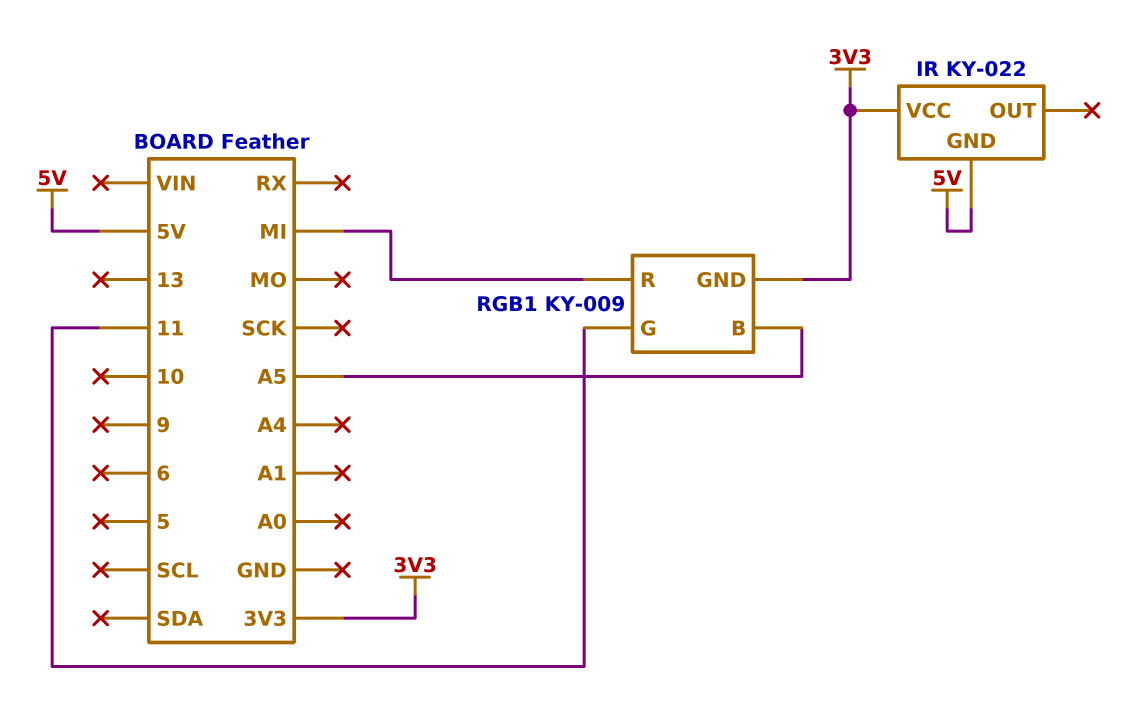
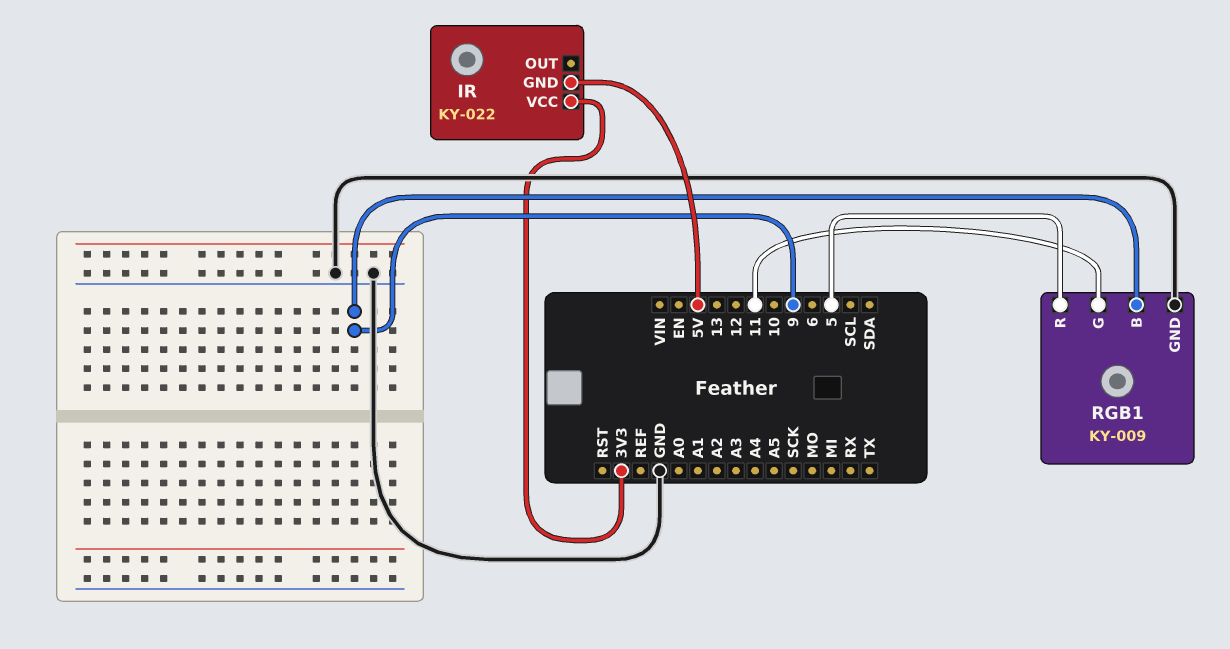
RGB1 pin B: A5 -> 9
RGB1 pin GND: 3V3 -> GND
RGB1 pin R: MI -> 5

